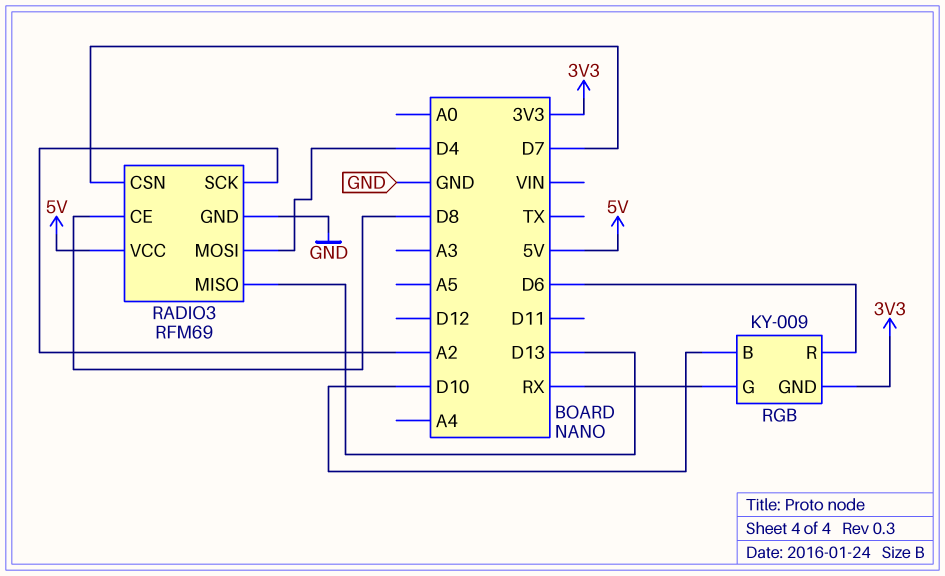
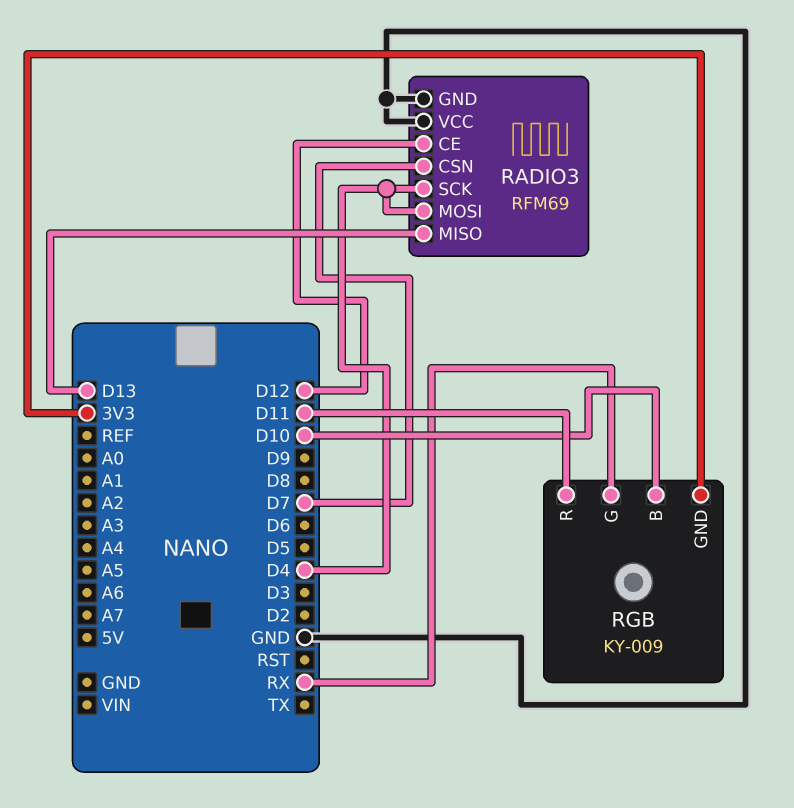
RADIO3 pin CE: D8 -> D12
RADIO3 pin SCK: A2 -> D4
RADIO3 pin VCC: 5V -> GND
RGB pin R: D6 -> D11

